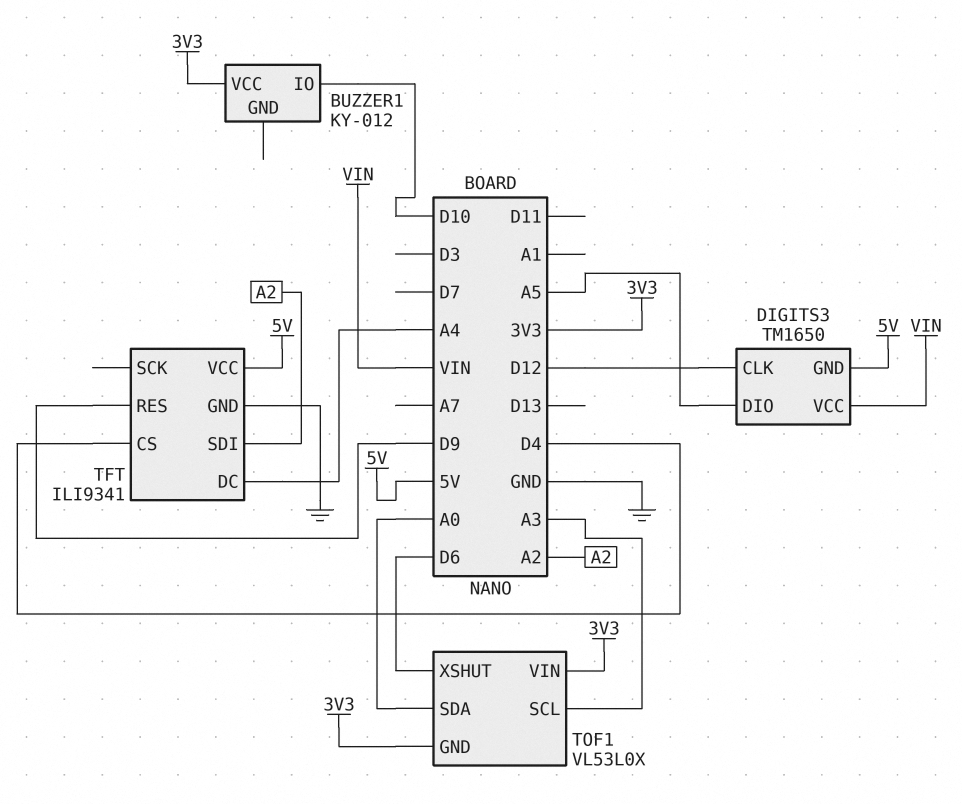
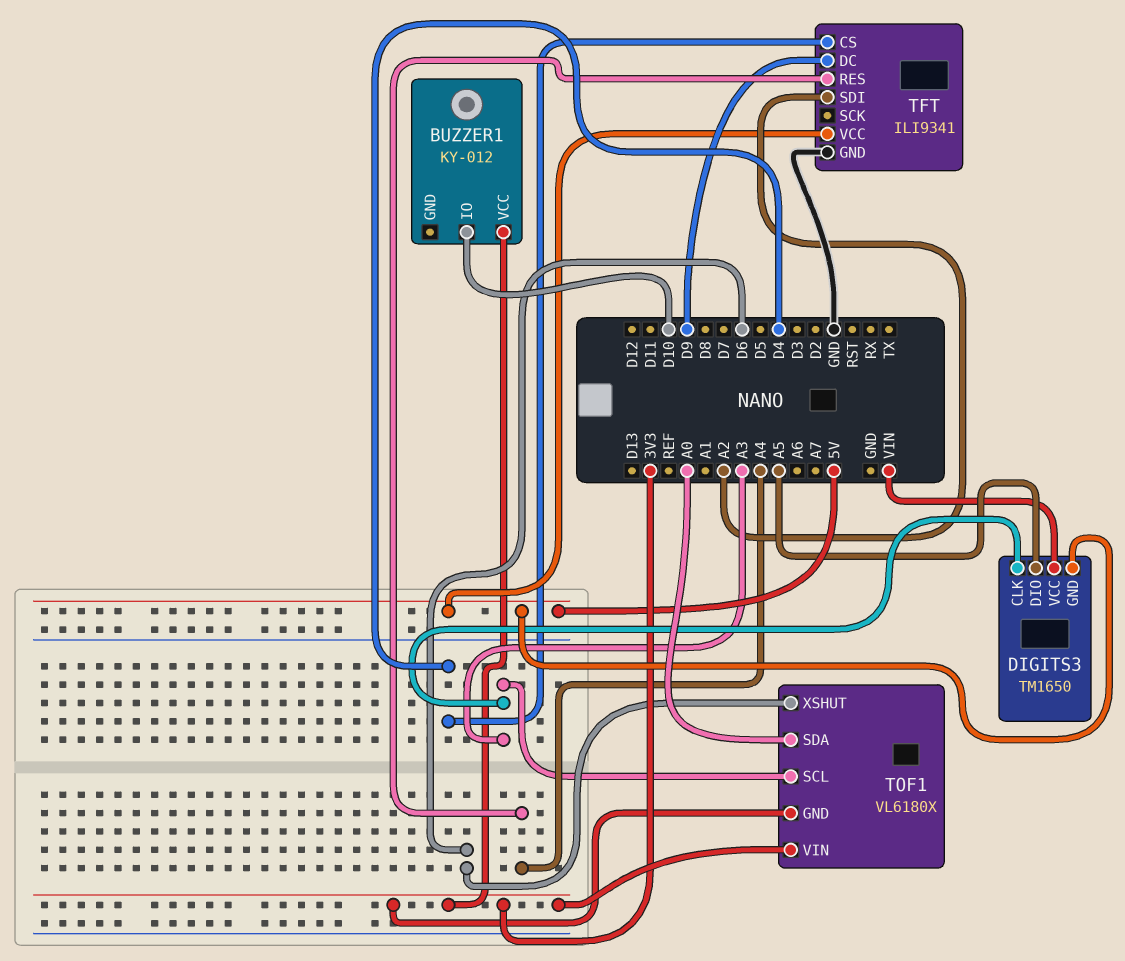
DIGITS3 pin CLK: D12 -> A3
TFT pin DC: A4 -> D9
TFT pin RES: D9 -> A4
TOF1: VL53L0X -> VL6180X

